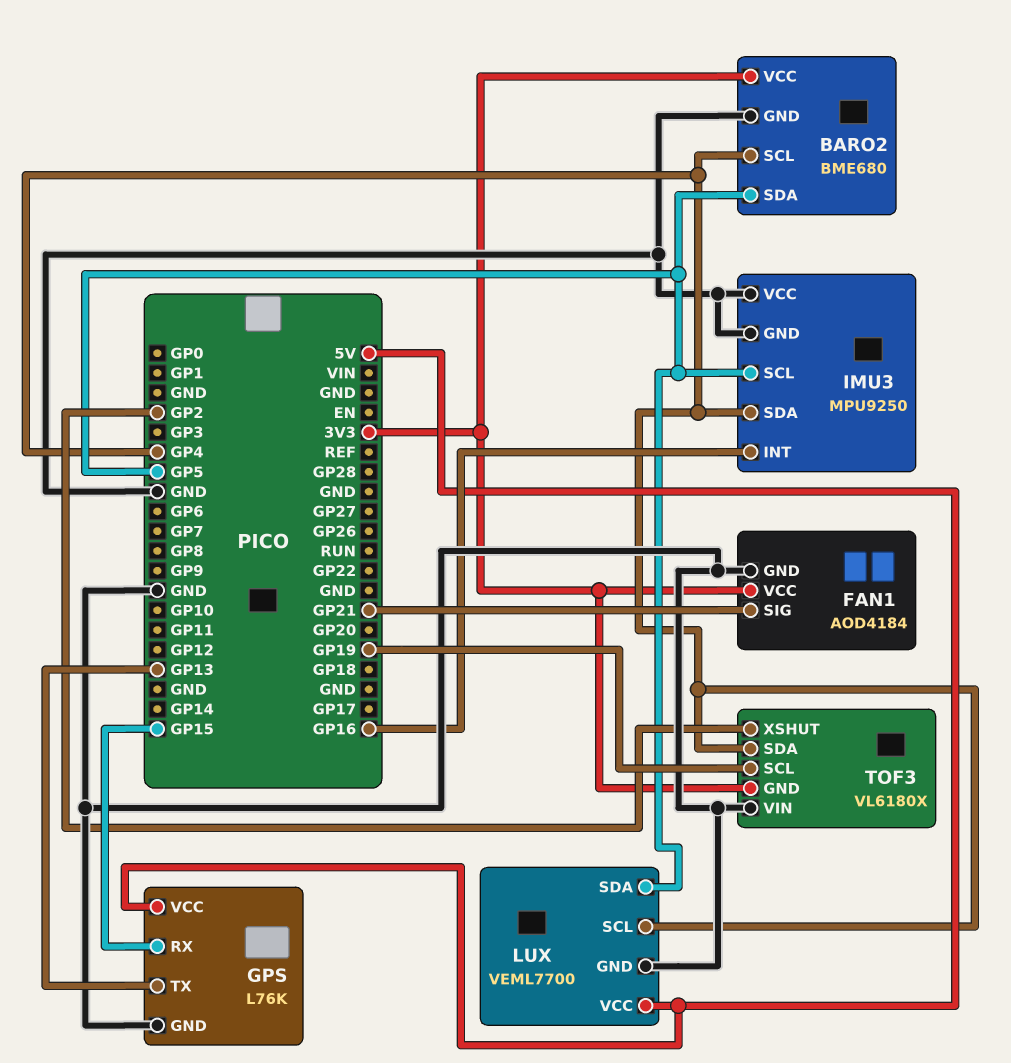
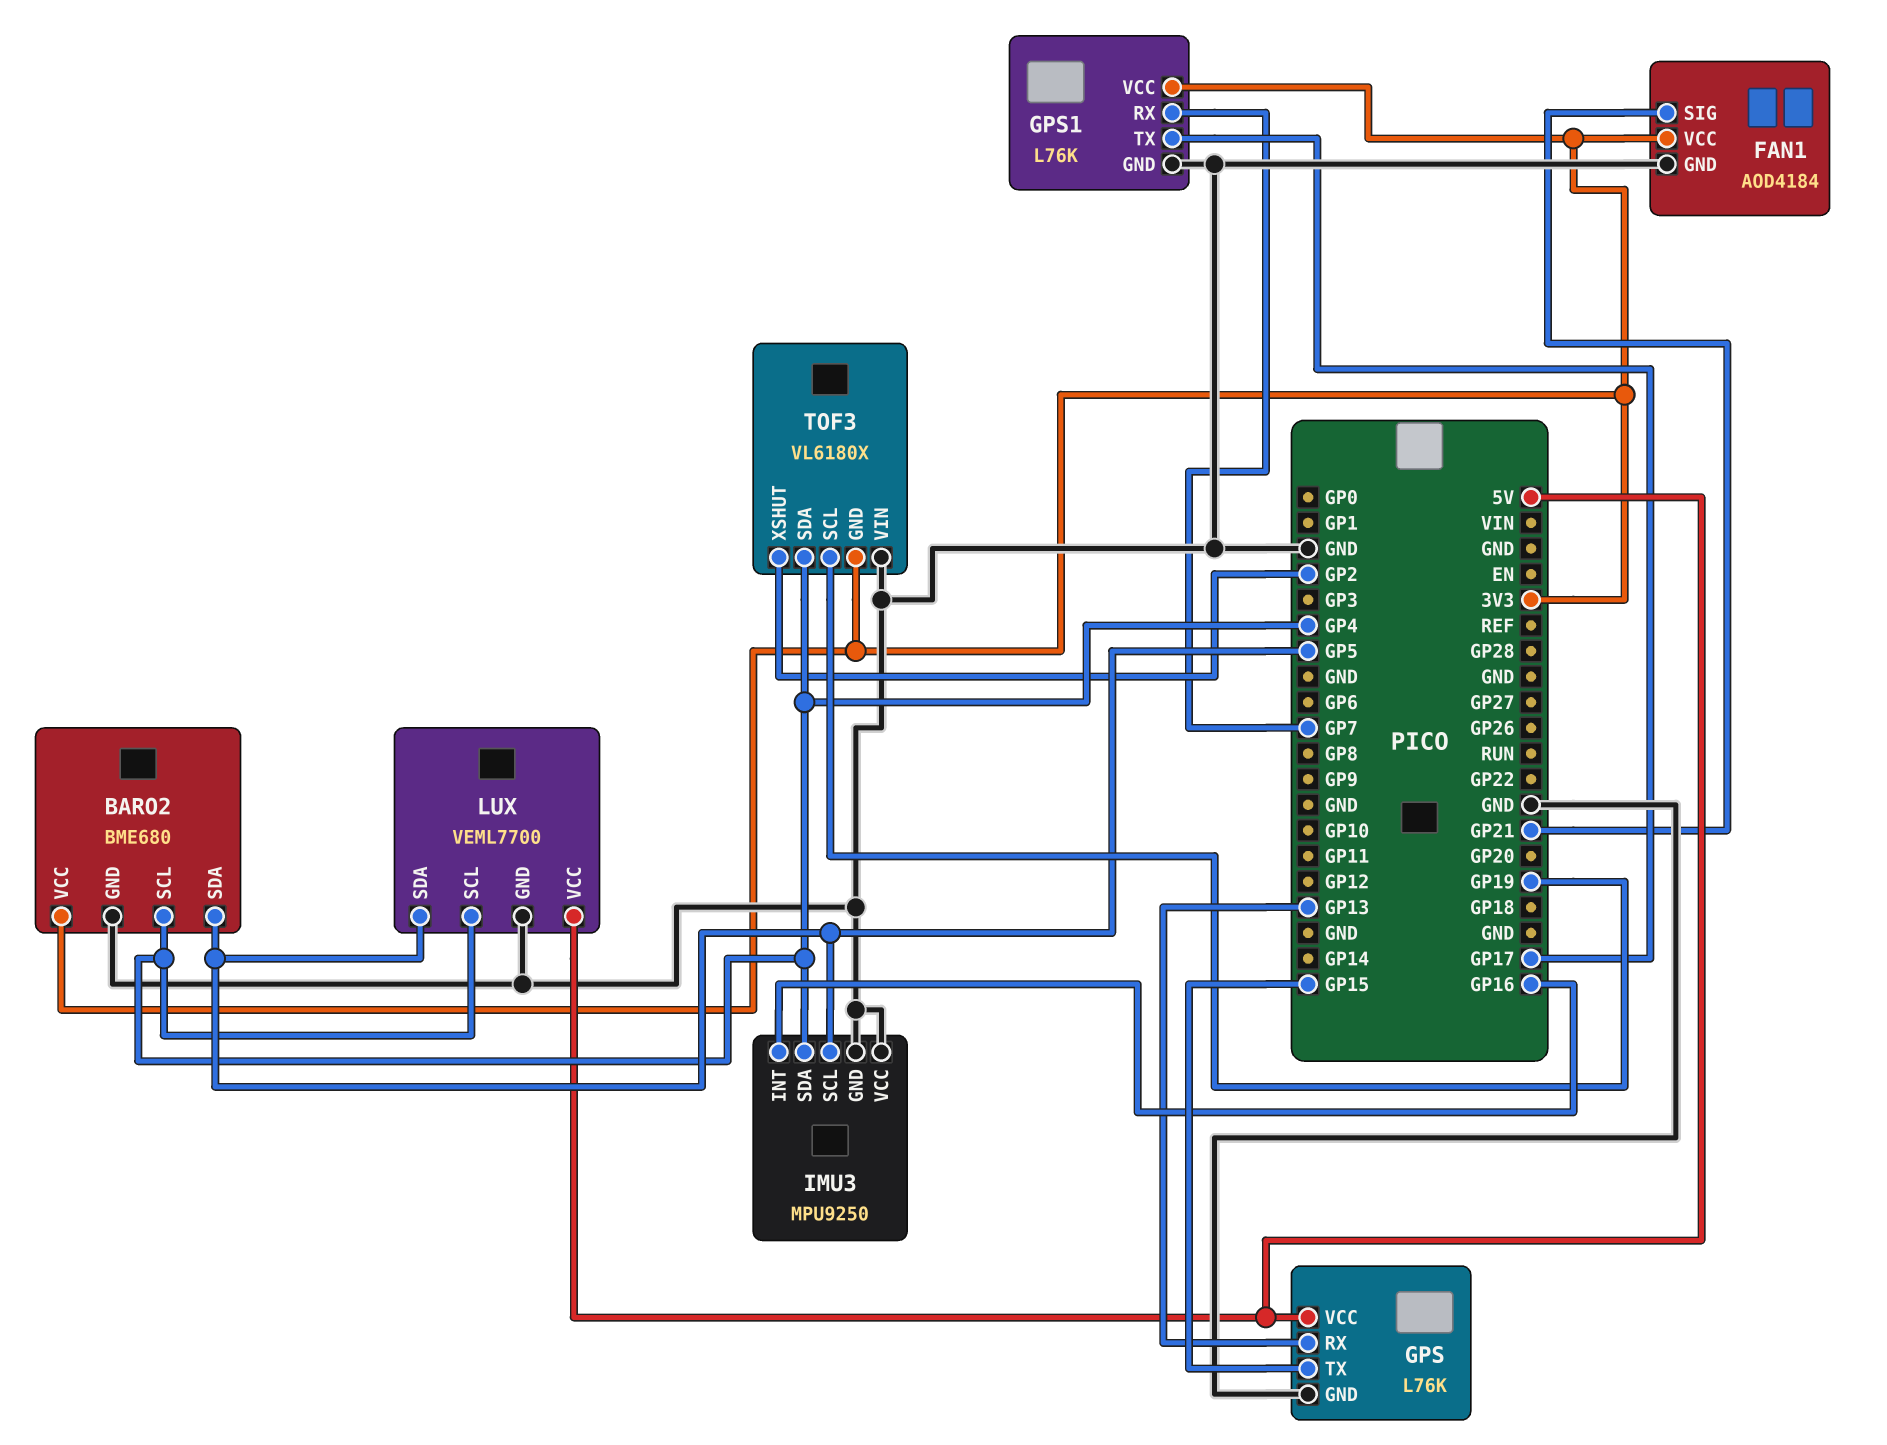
GPS pin RX: GP15 -> GP13
GPS pin TX: GP13 -> GP15
GPS1: none -> L76K
GPS1 pin GND: none -> GND
GPS1 pin RX: none -> GP7
GPS1 pin TX: none -> GP17
GPS1 pin VCC: none -> 3V3

